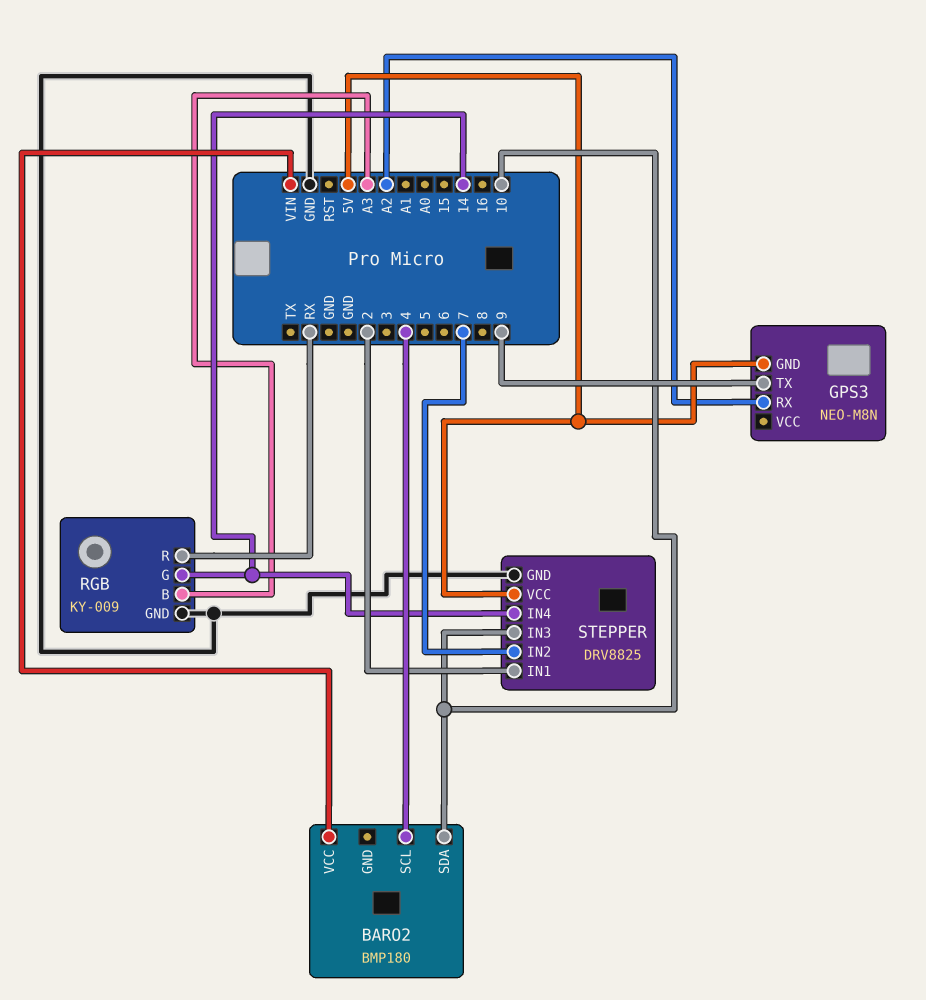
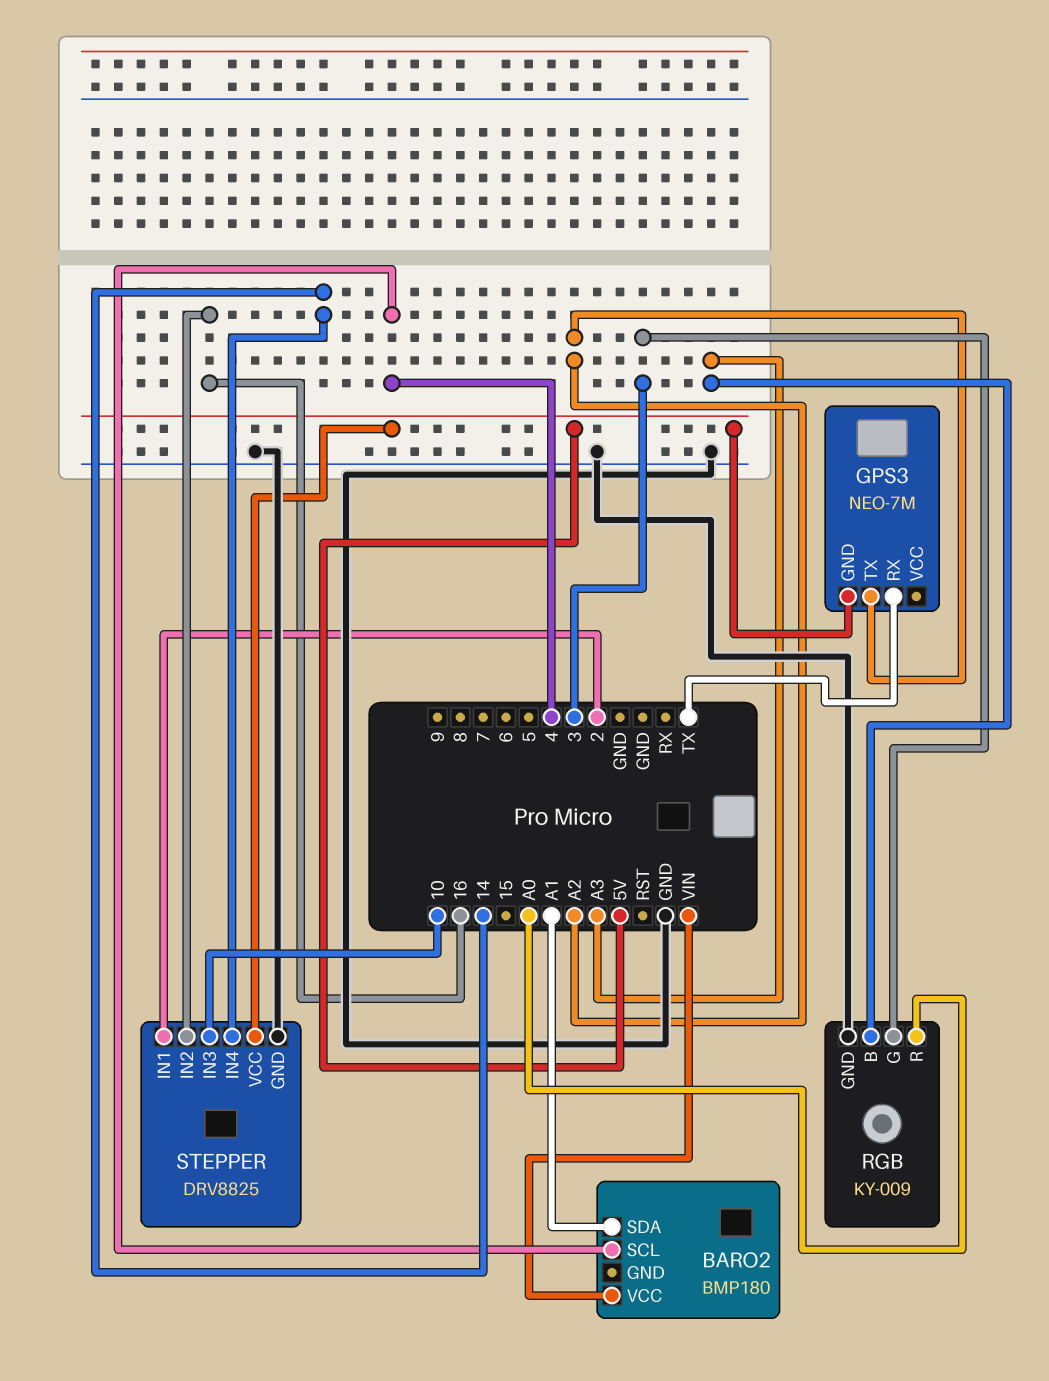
BARO2 pin SDA: 10 -> A1
GPS3: NEO-M8N -> NEO-7M
GPS3 pin RX: A2 -> TX
GPS3 pin TX: 9 -> A2
RGB pin G: 14 -> 3
RGB pin R: RX -> A0
STEPPER pin IN2: 7 -> 16

